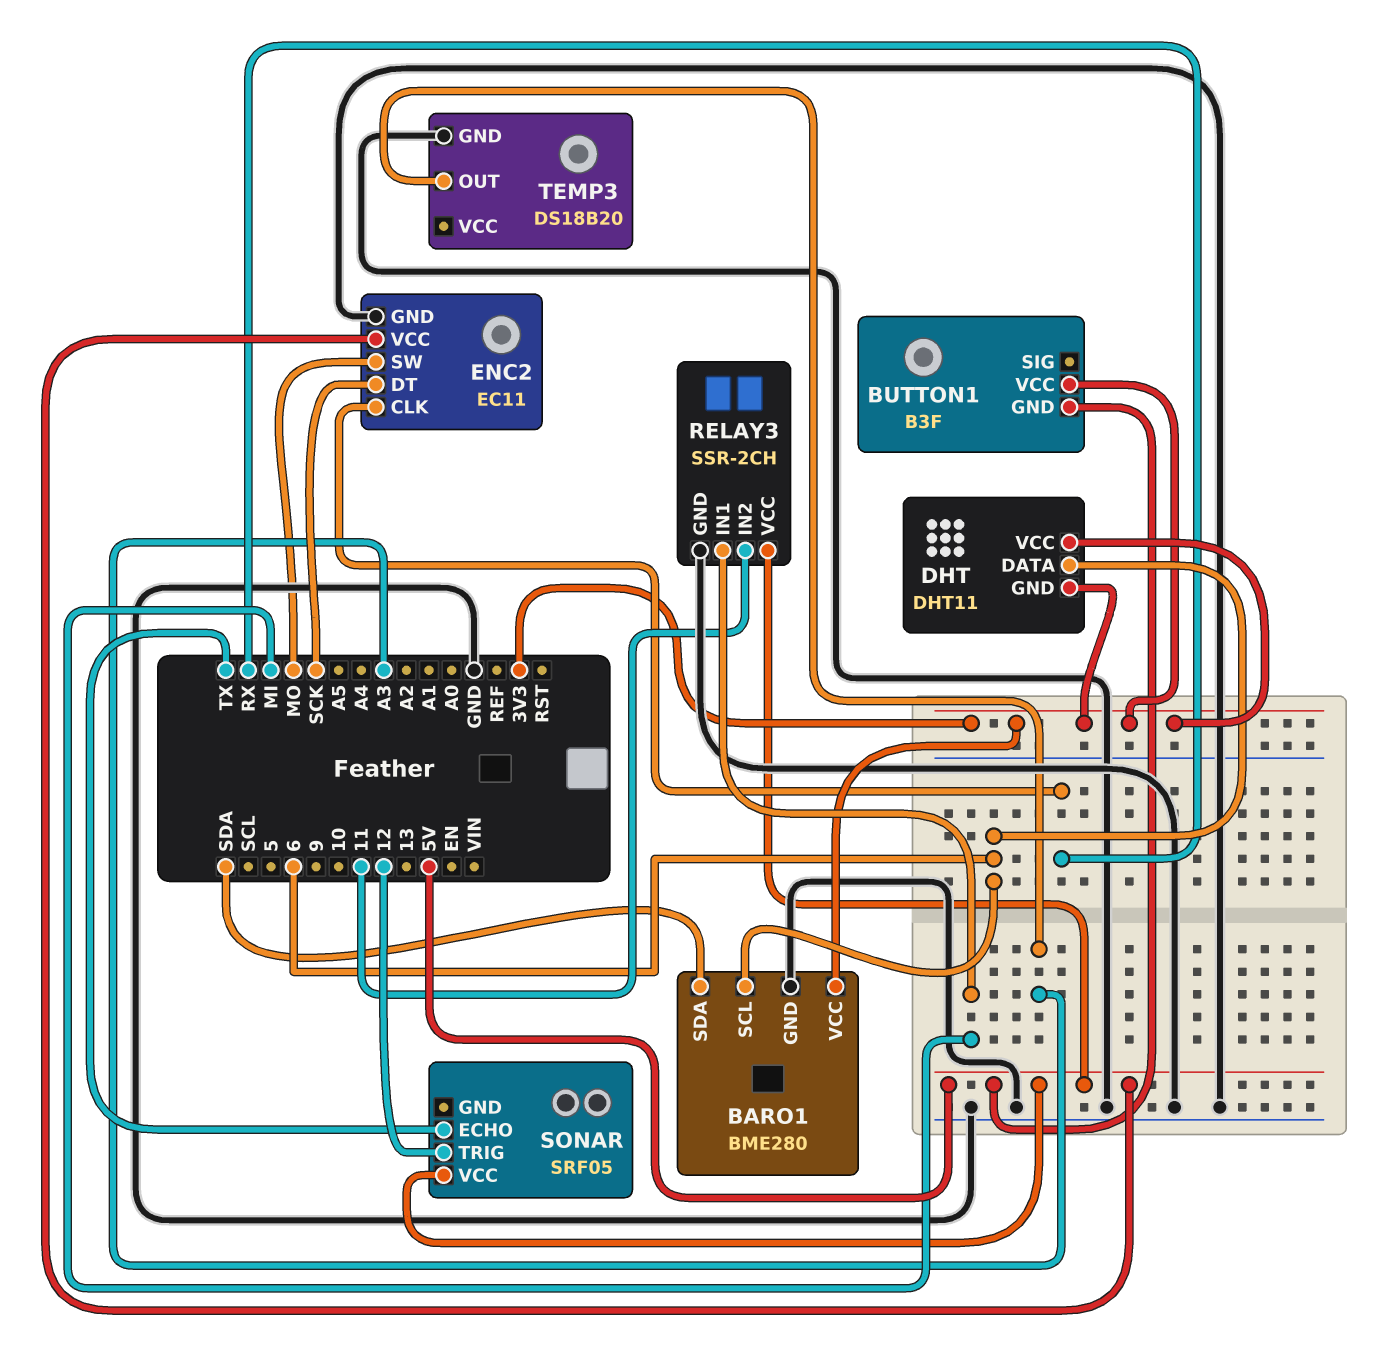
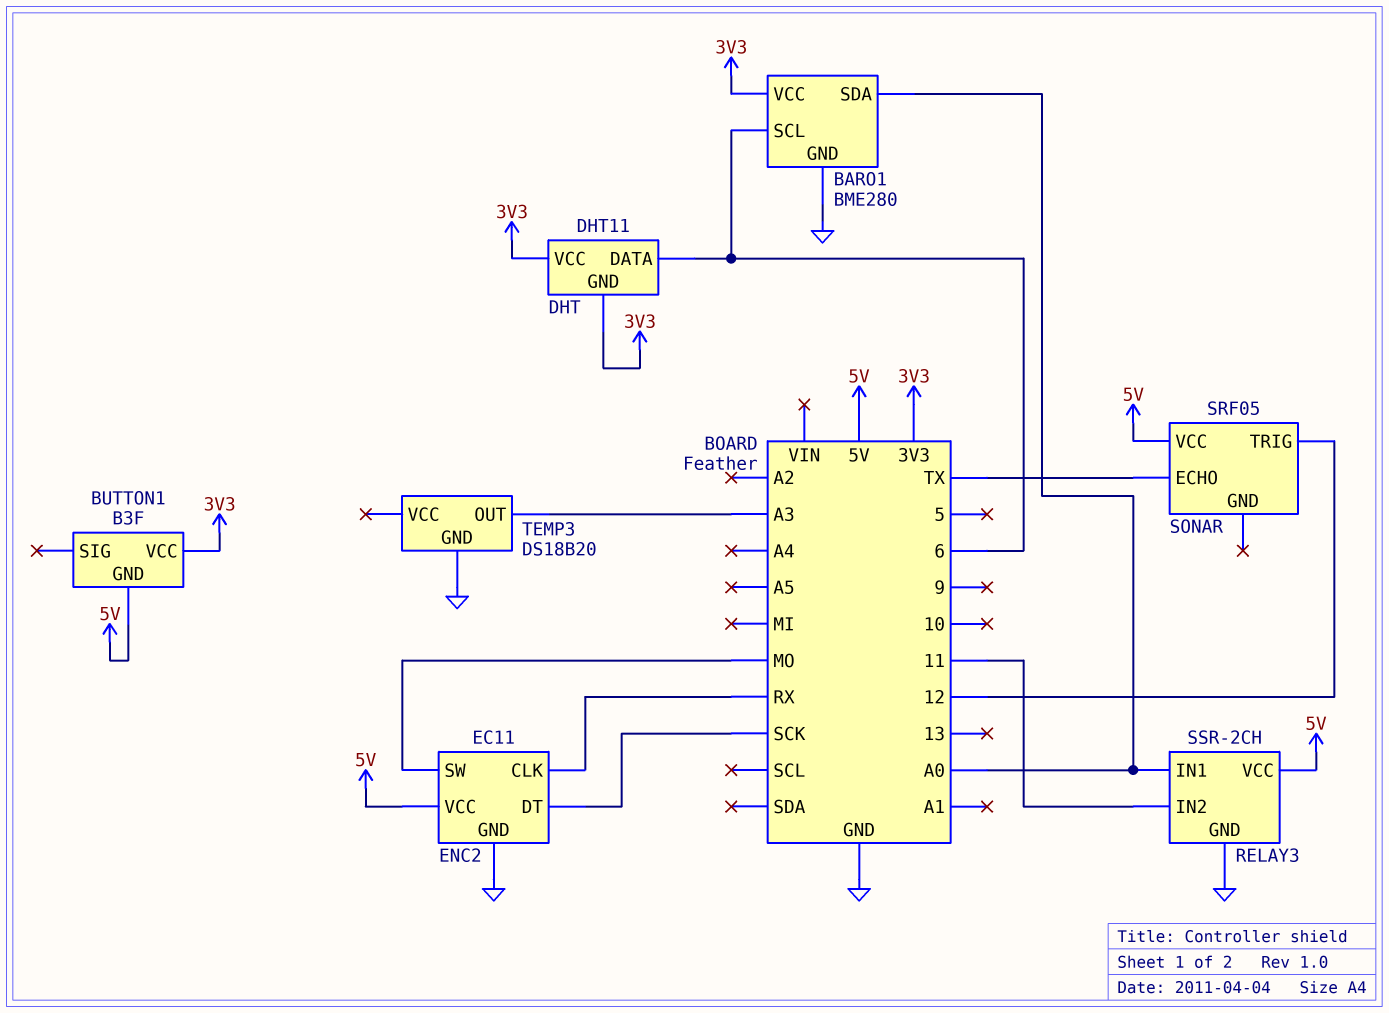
BARO1 pin SDA: SDA -> A0
RELAY3 pin IN1: MI -> A0

